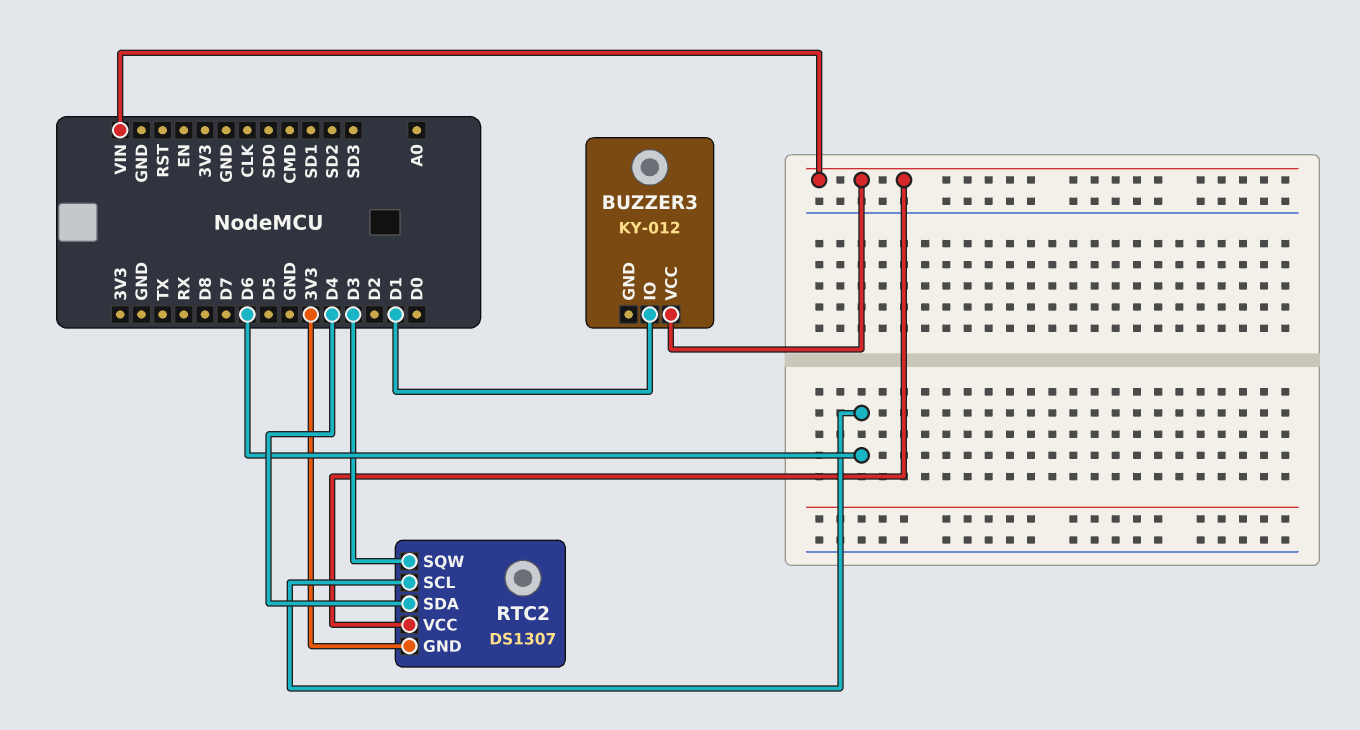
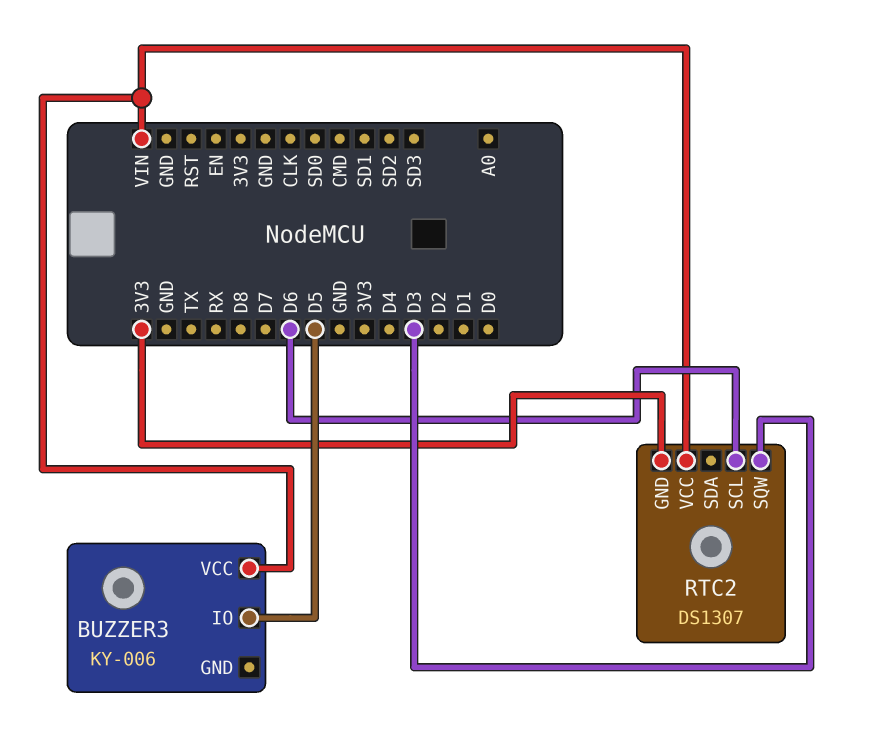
BUZZER3: KY-012 -> KY-006
BUZZER3 pin IO: D1 -> D5
RTC2 pin SDA: D4 -> none

